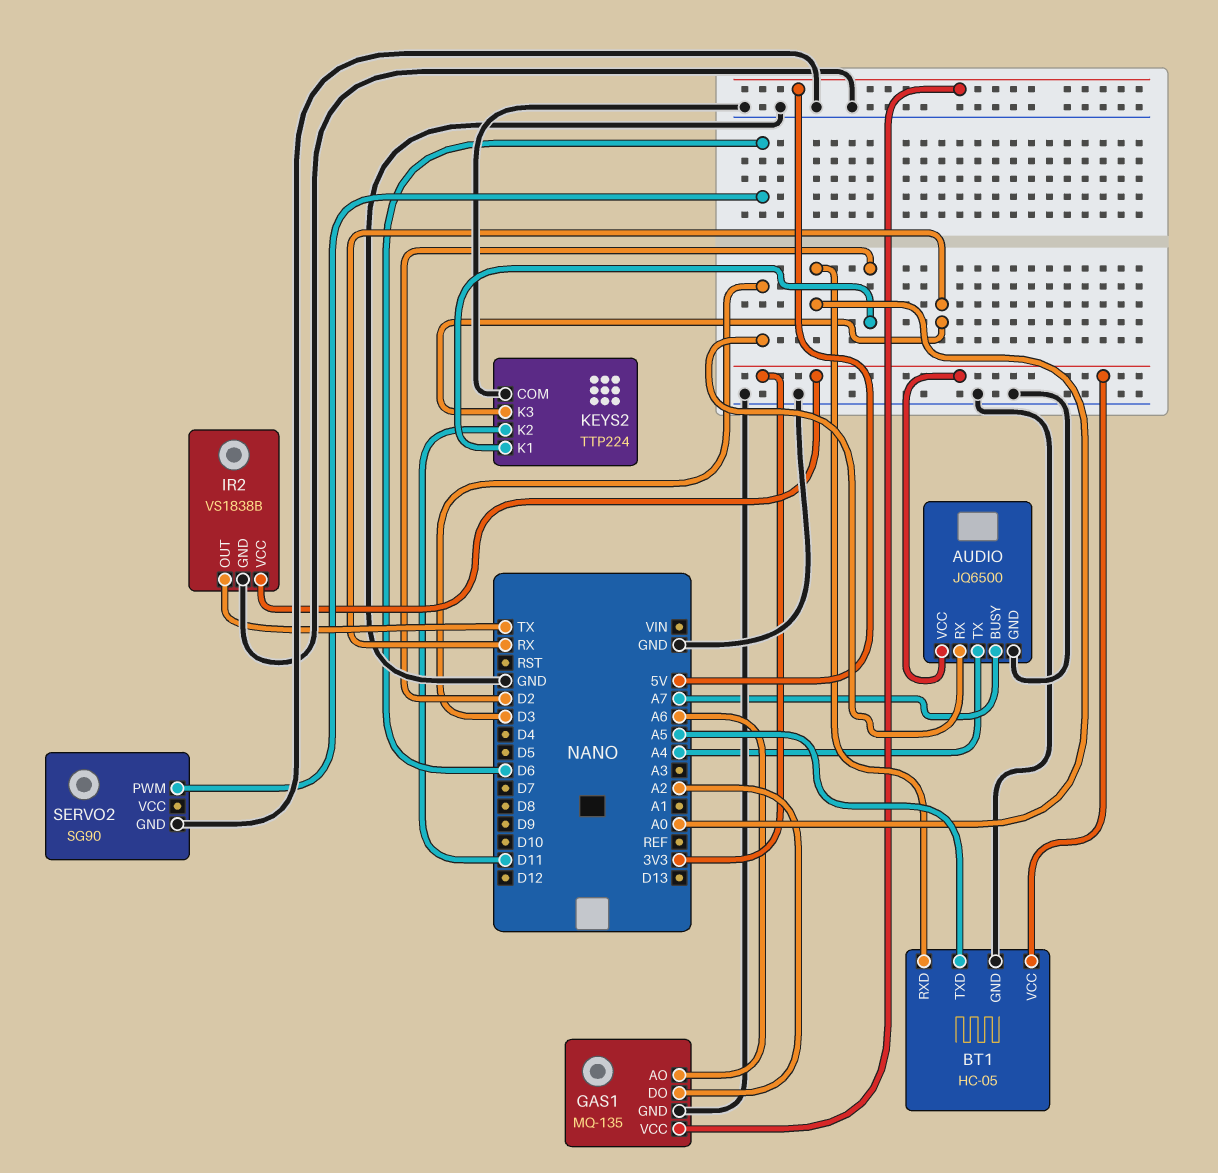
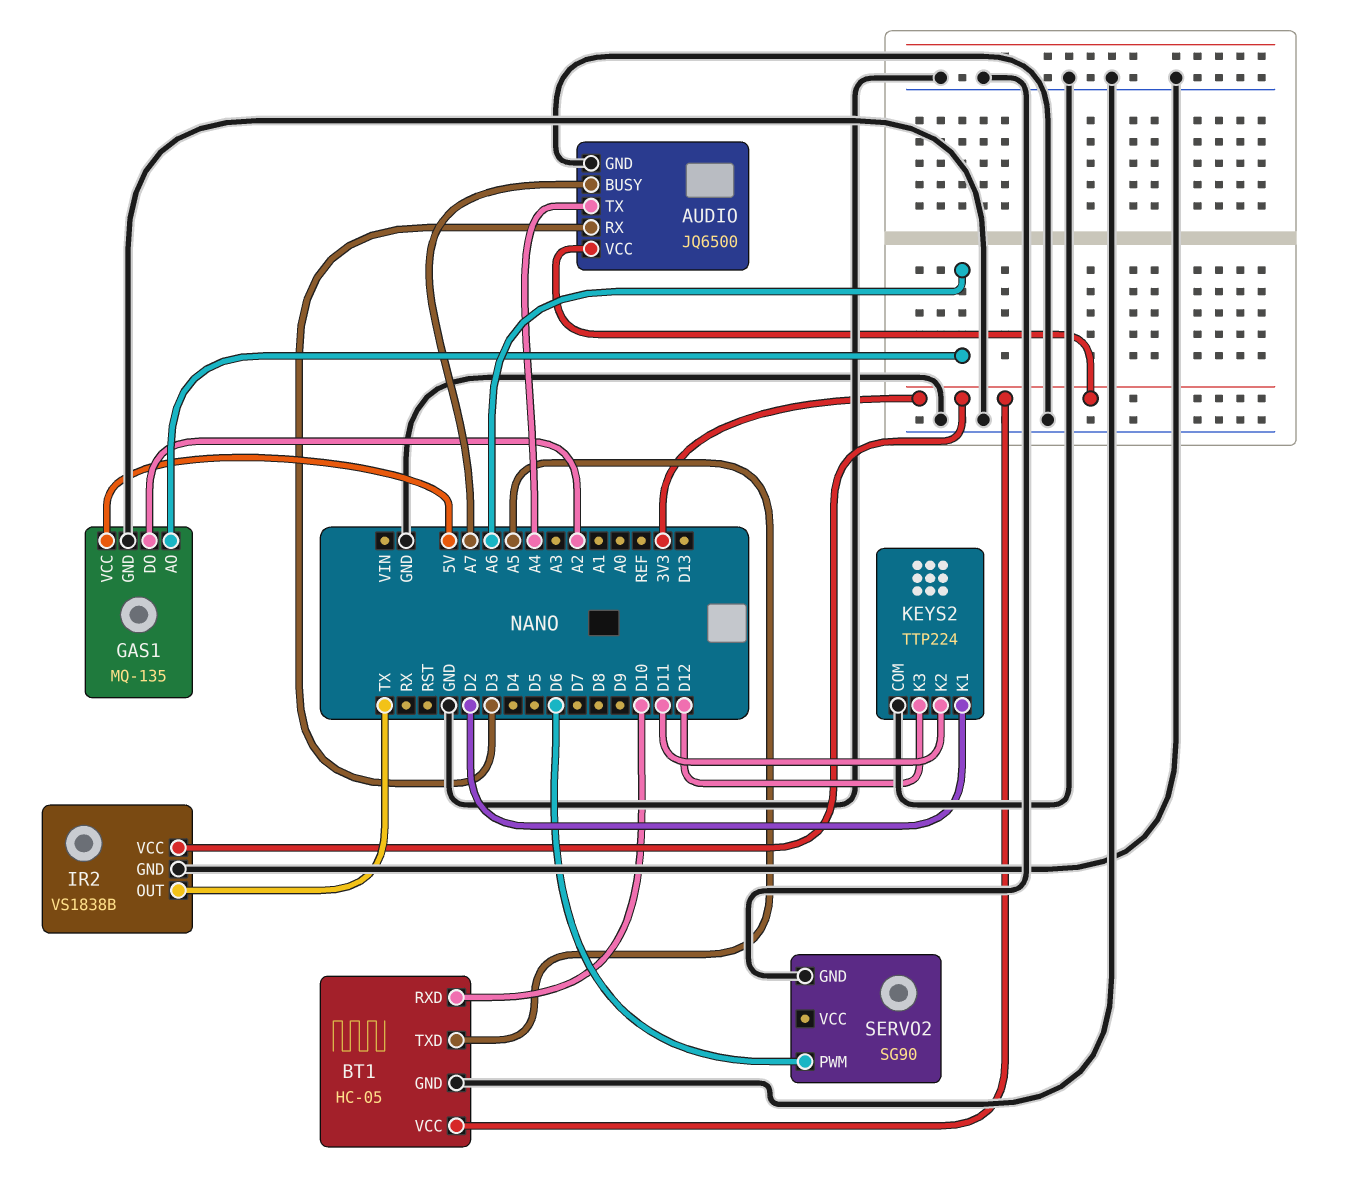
BT1 pin RXD: A0 -> D10
KEYS2 pin K3: RX -> D12

